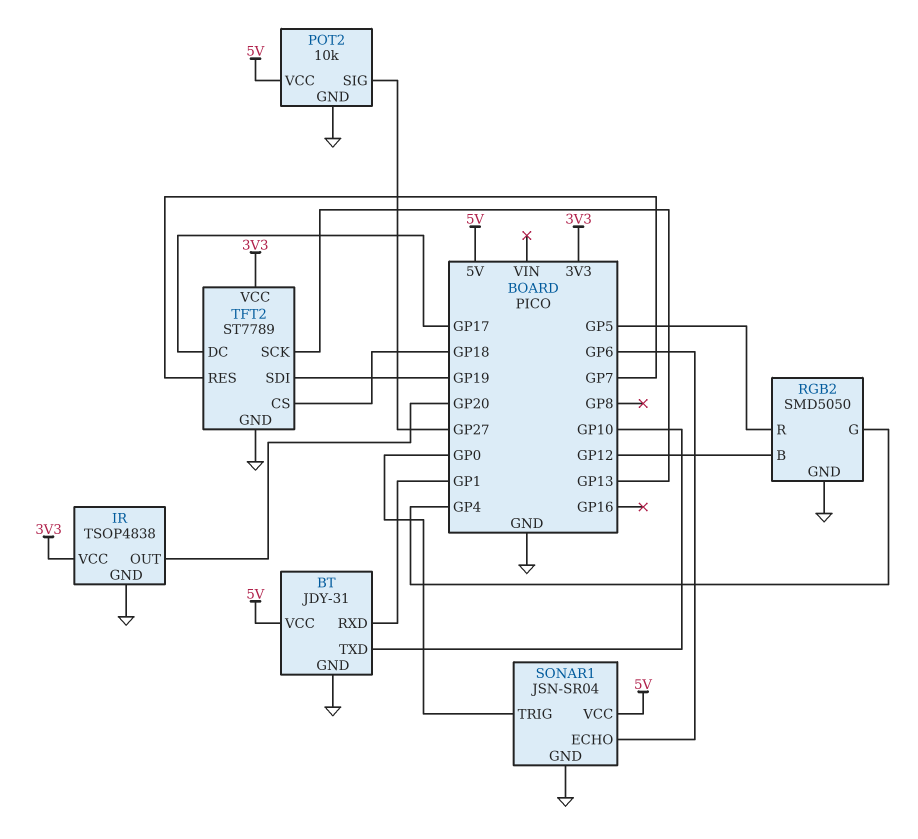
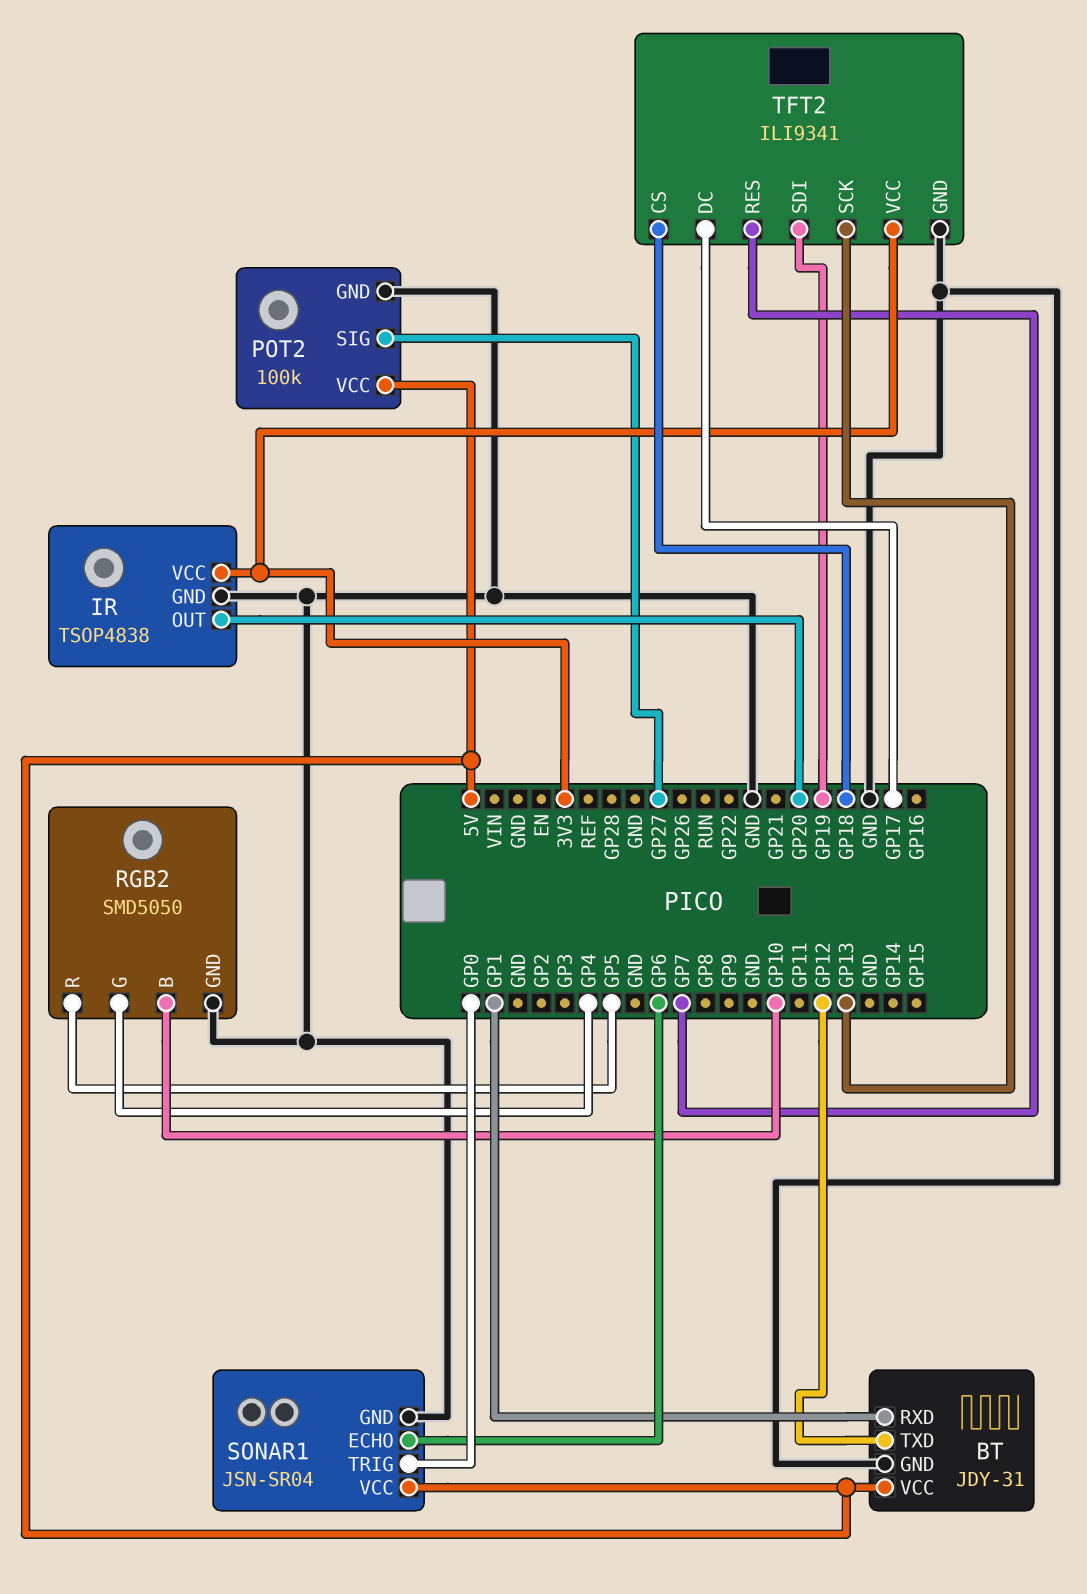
BT pin TXD: GP10 -> GP12
POT2: 10k -> 100k
RGB2 pin B: GP12 -> GP10
TFT2: ST7789 -> ILI9341

